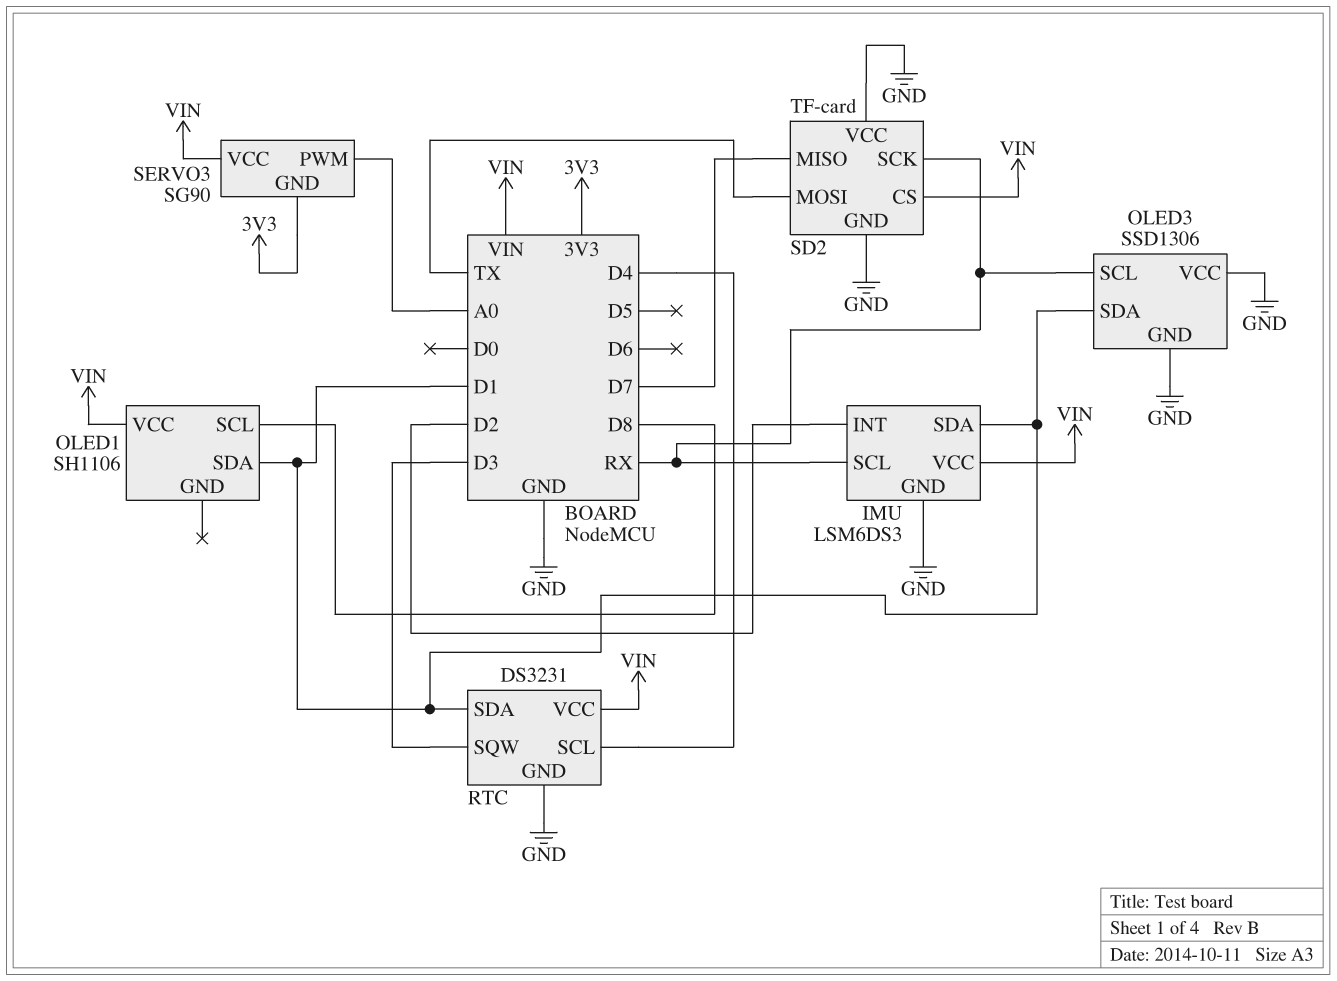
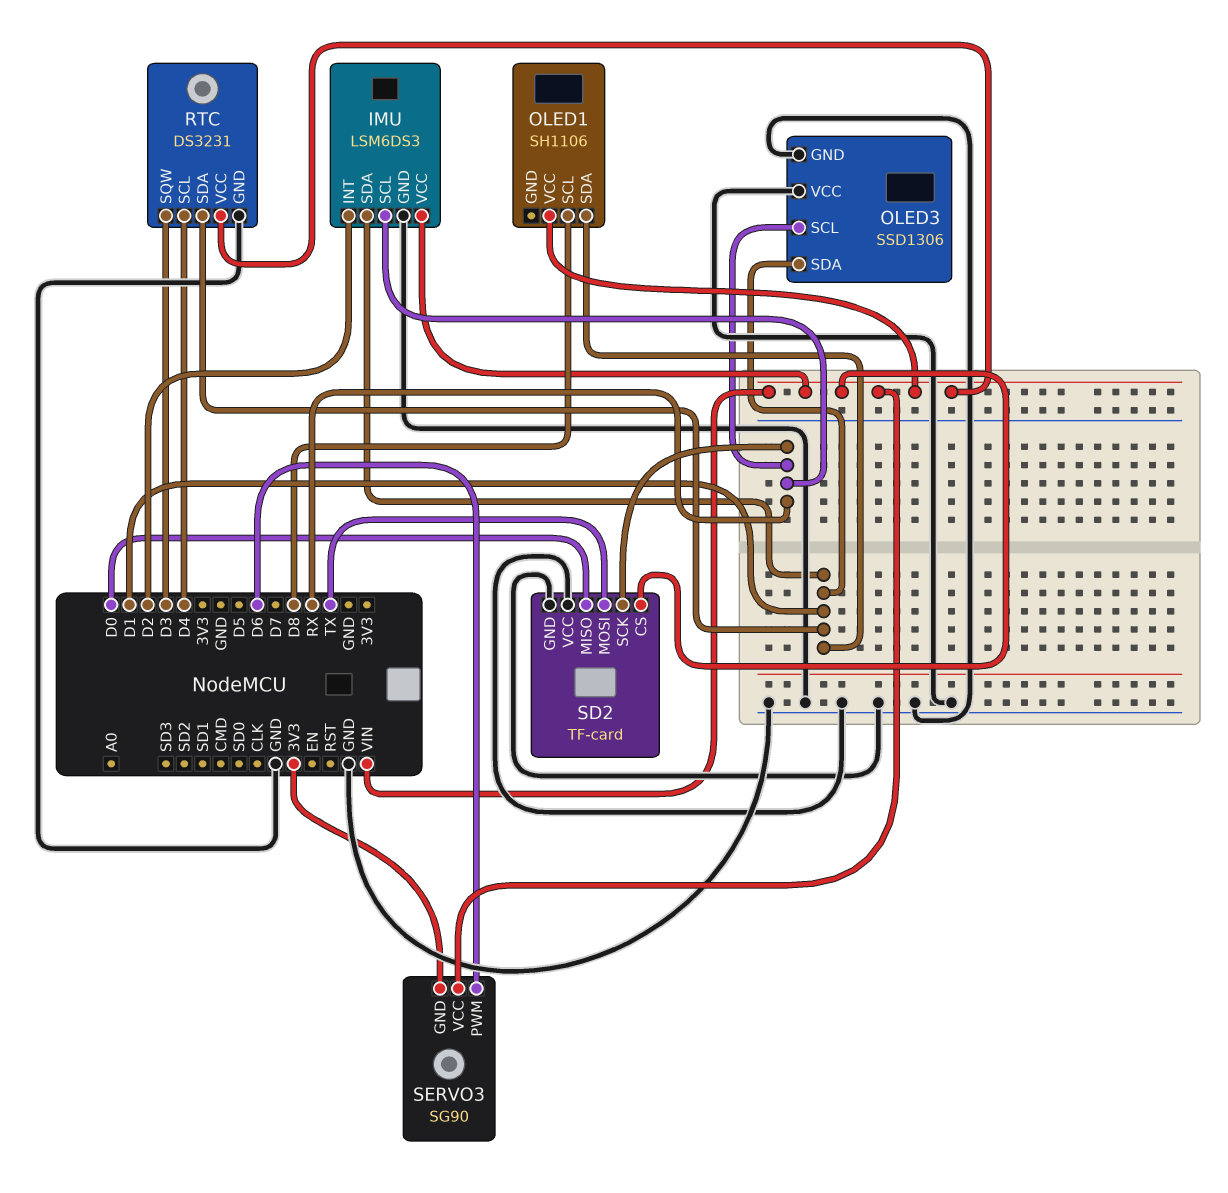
SD2 pin MISO: D7 -> D0
SERVO3 pin PWM: A0 -> D6

